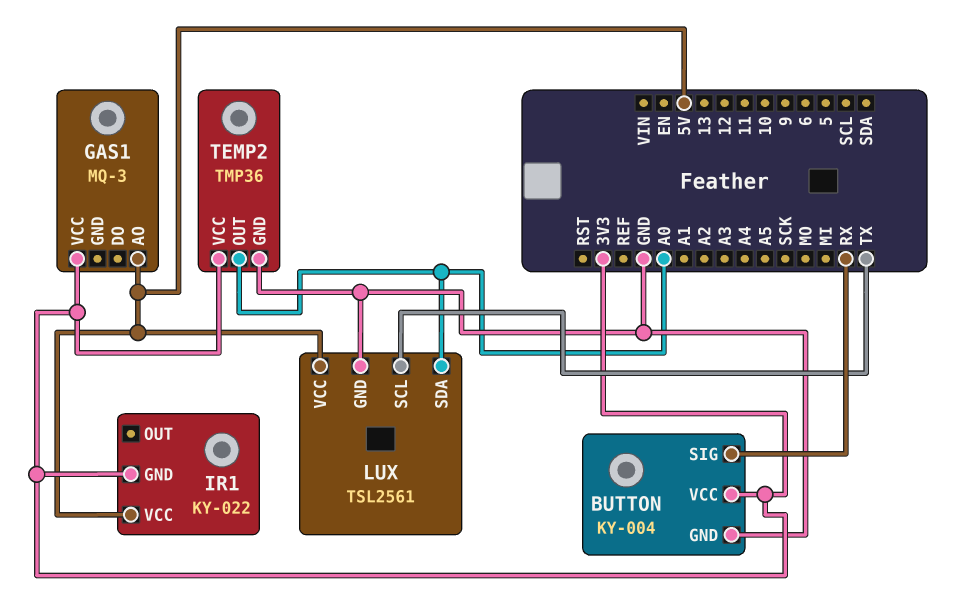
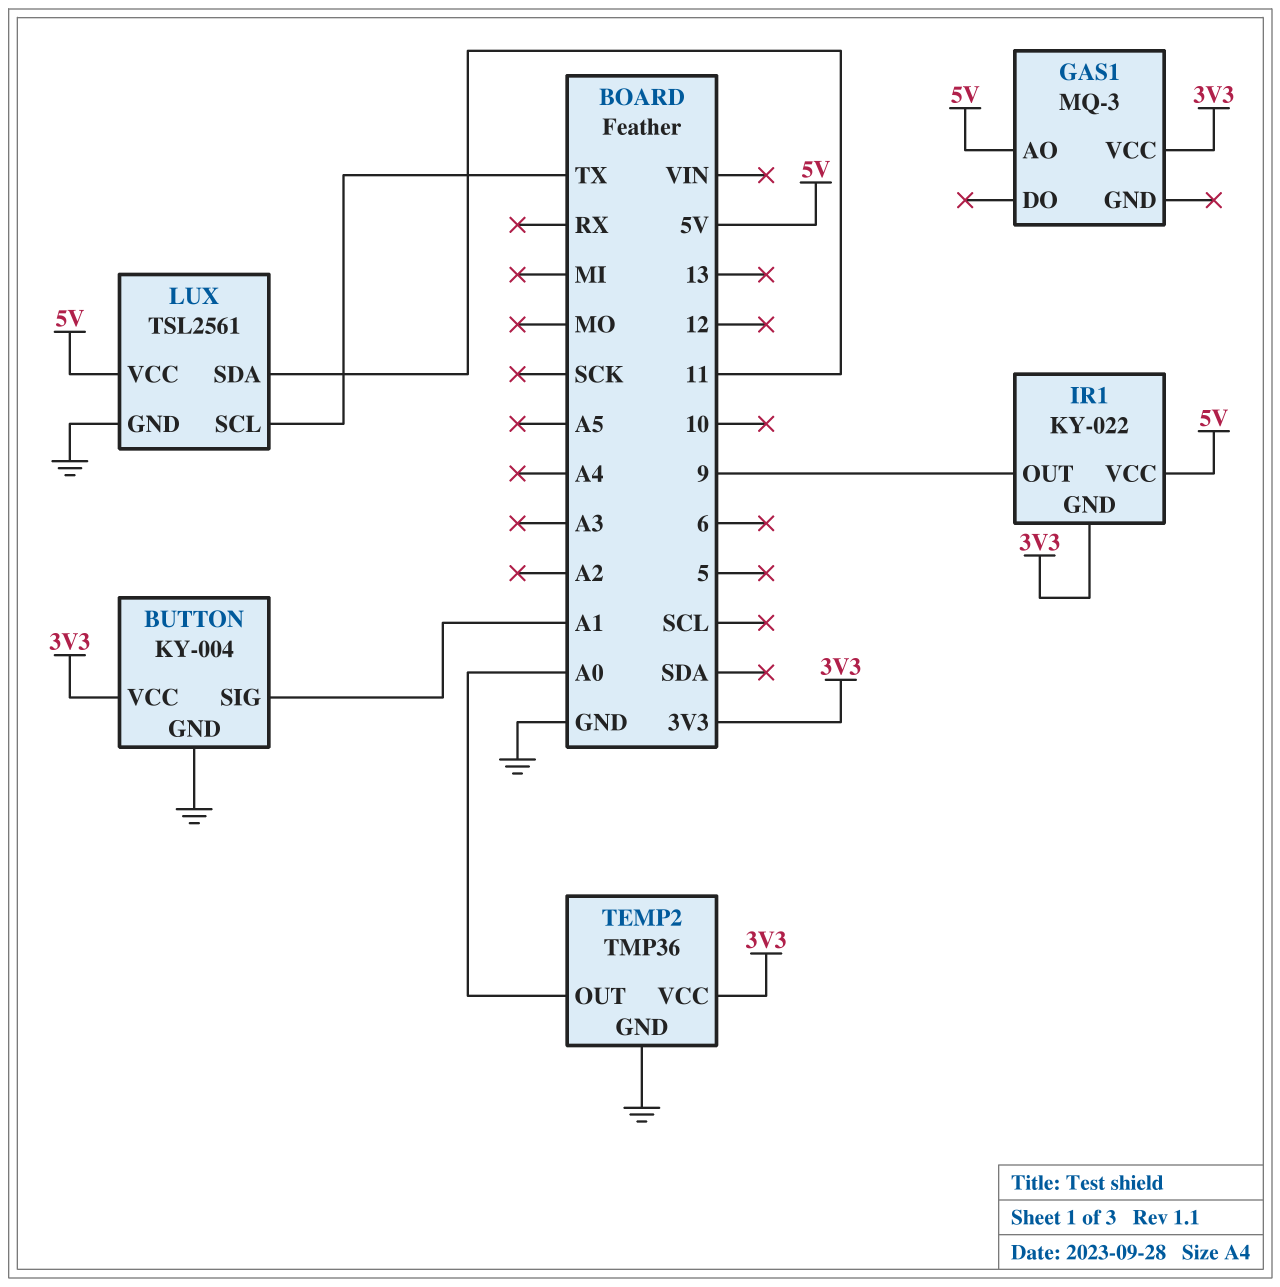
BUTTON pin SIG: RX -> A1
IR1 pin OUT: none -> 9
LUX pin SDA: A0 -> 11

